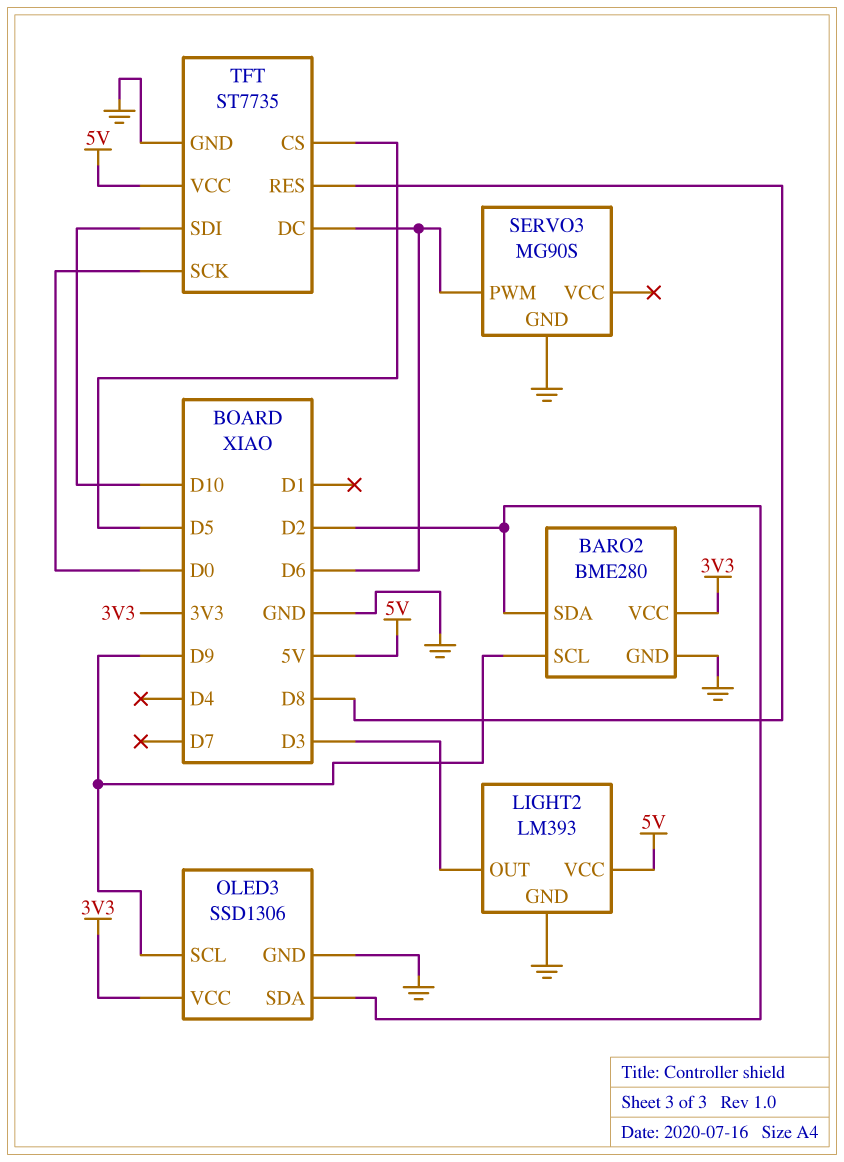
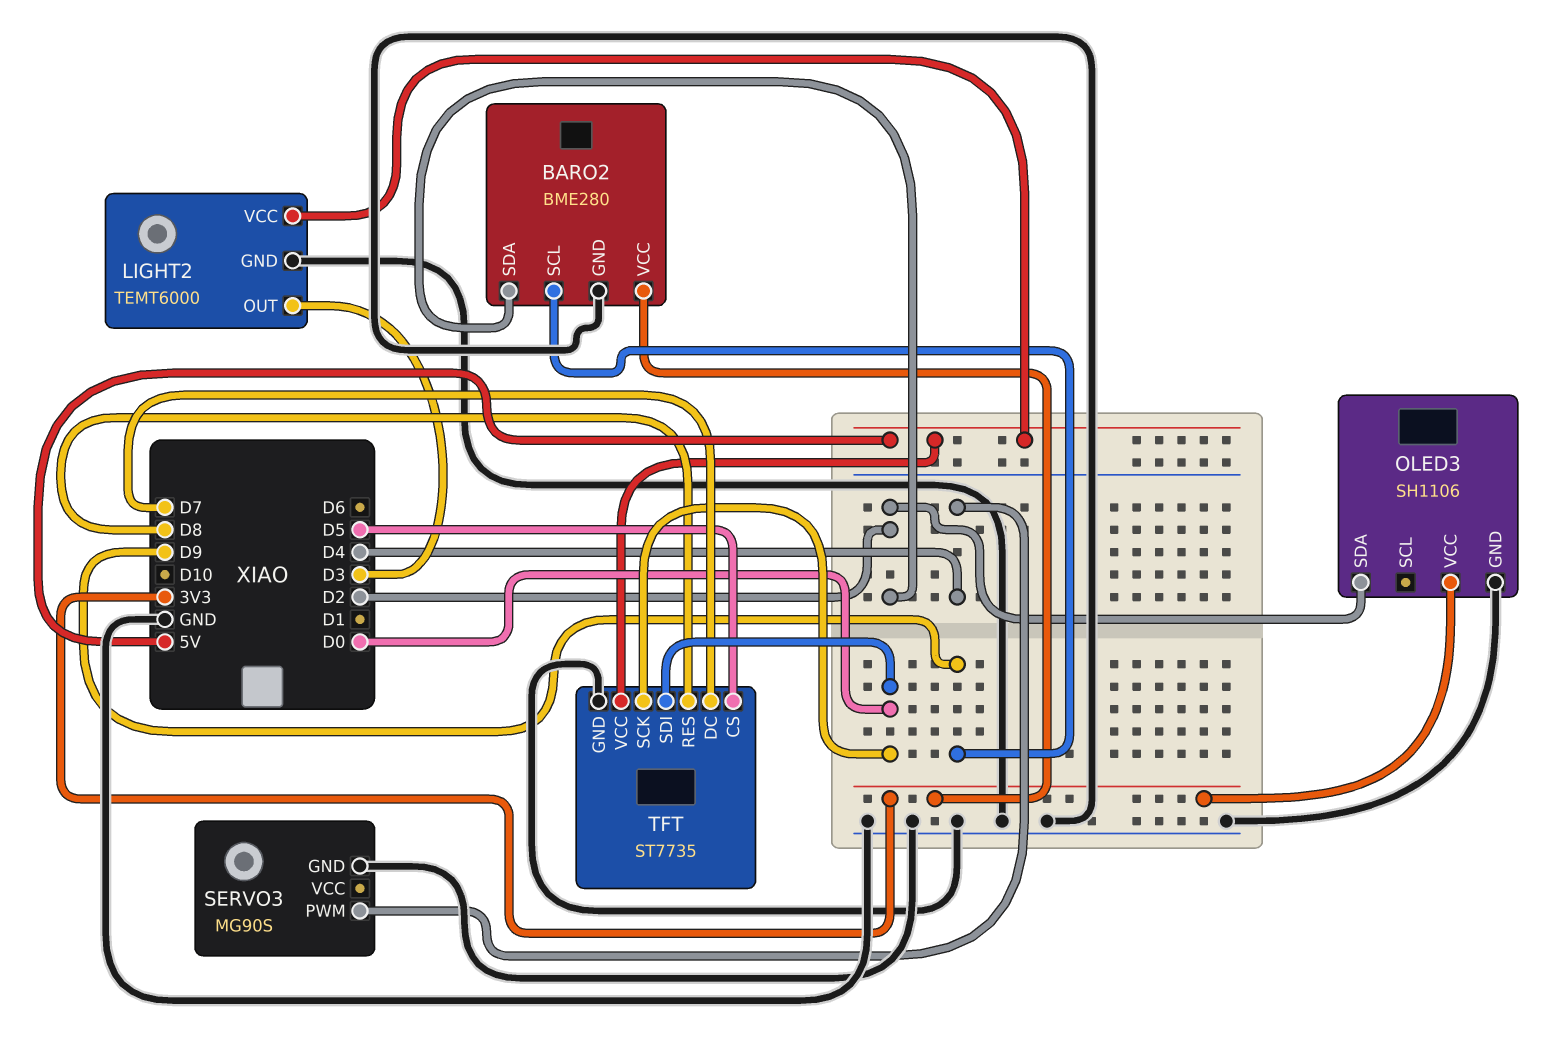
LIGHT2: LM393 -> TEMT6000
OLED3: SSD1306 -> SH1106
OLED3 pin SCL: D9 -> none
SERVO3 pin PWM: D6 -> D4
TFT pin DC: D6 -> D7
TFT pin SDI: D10 -> D0

